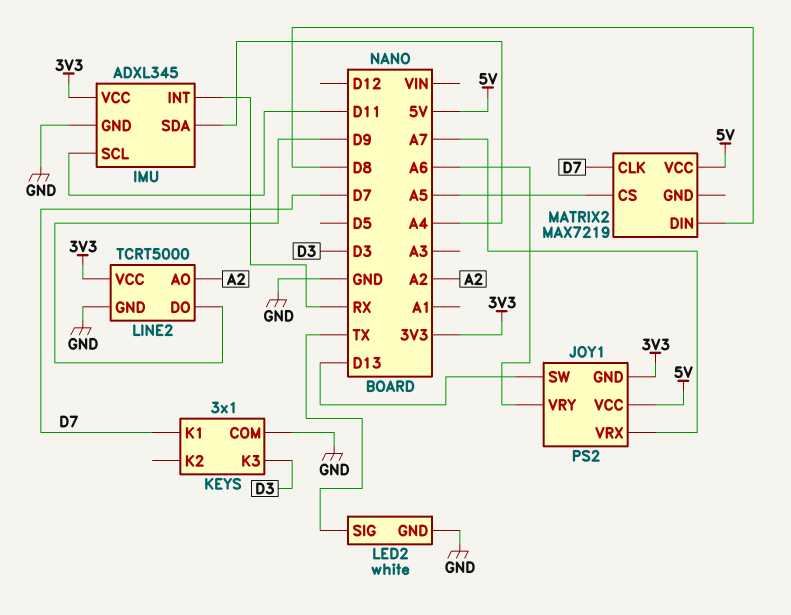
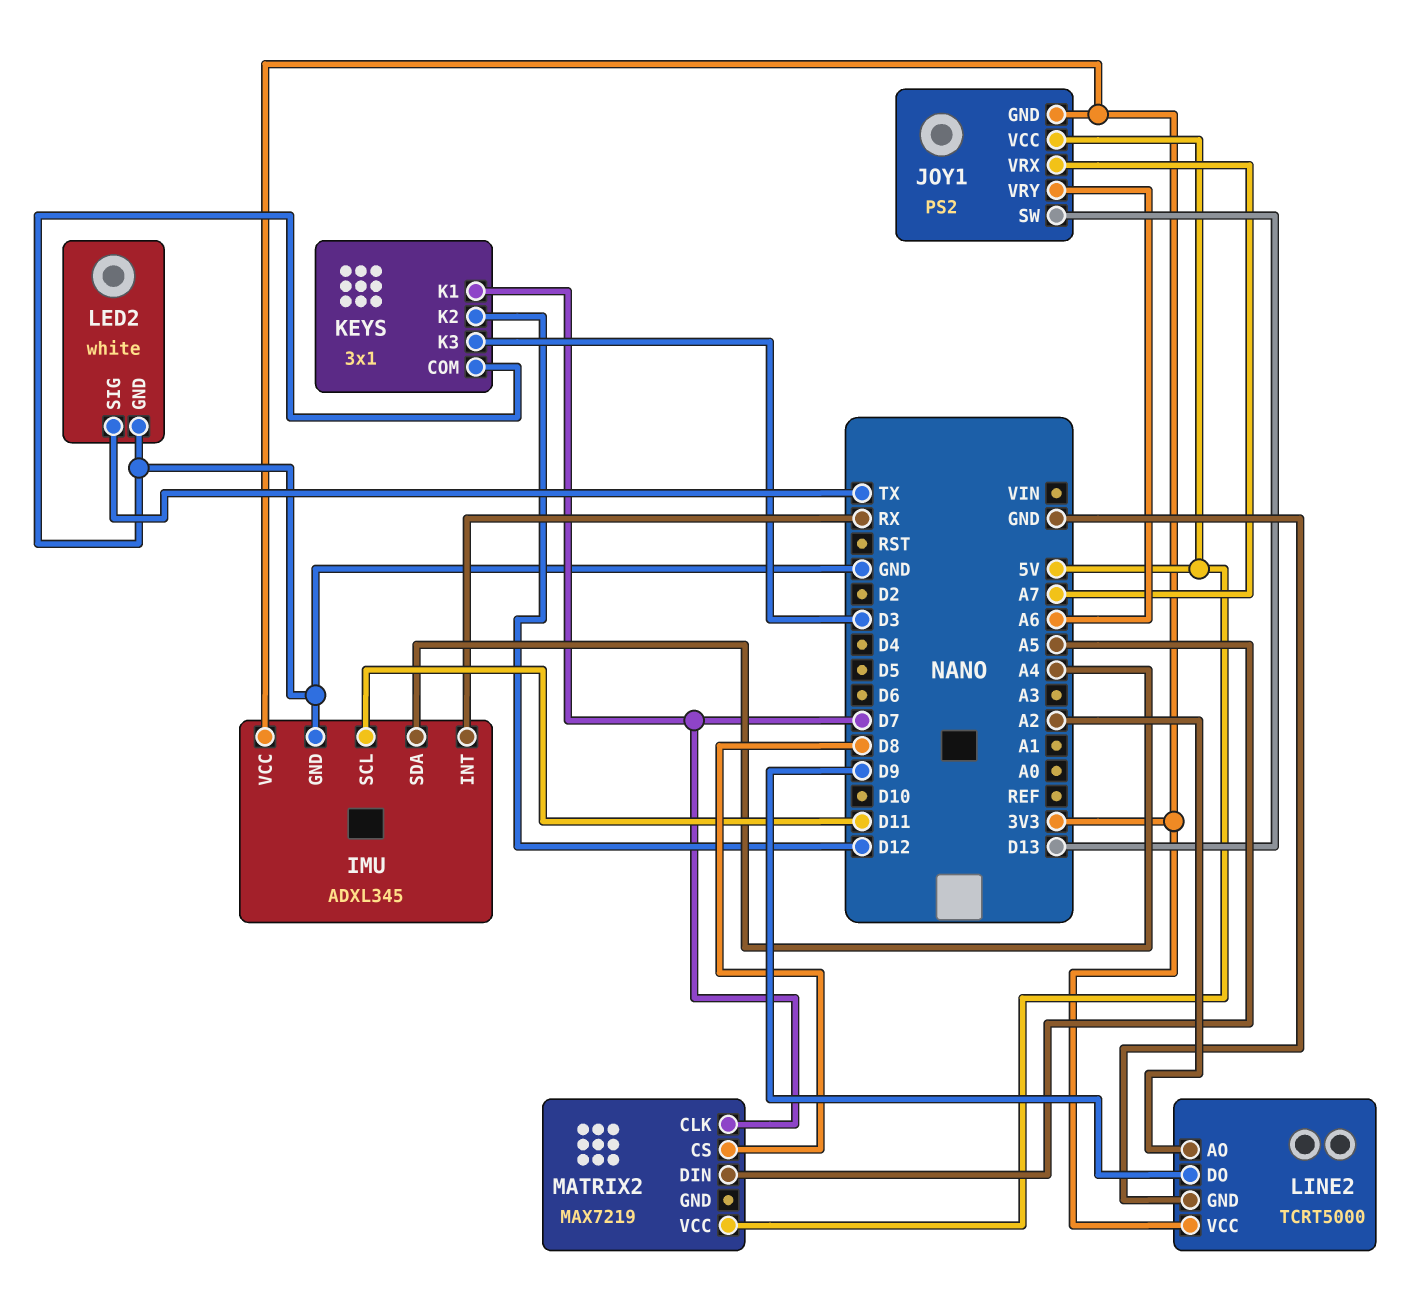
KEYS pin K2: none -> D12
MATRIX2 pin CS: A5 -> D8
MATRIX2 pin DIN: D8 -> A5

